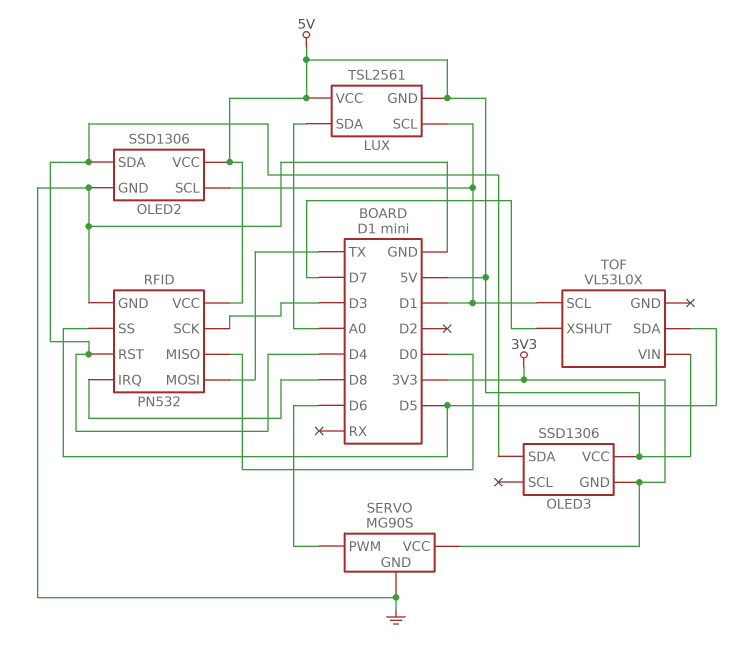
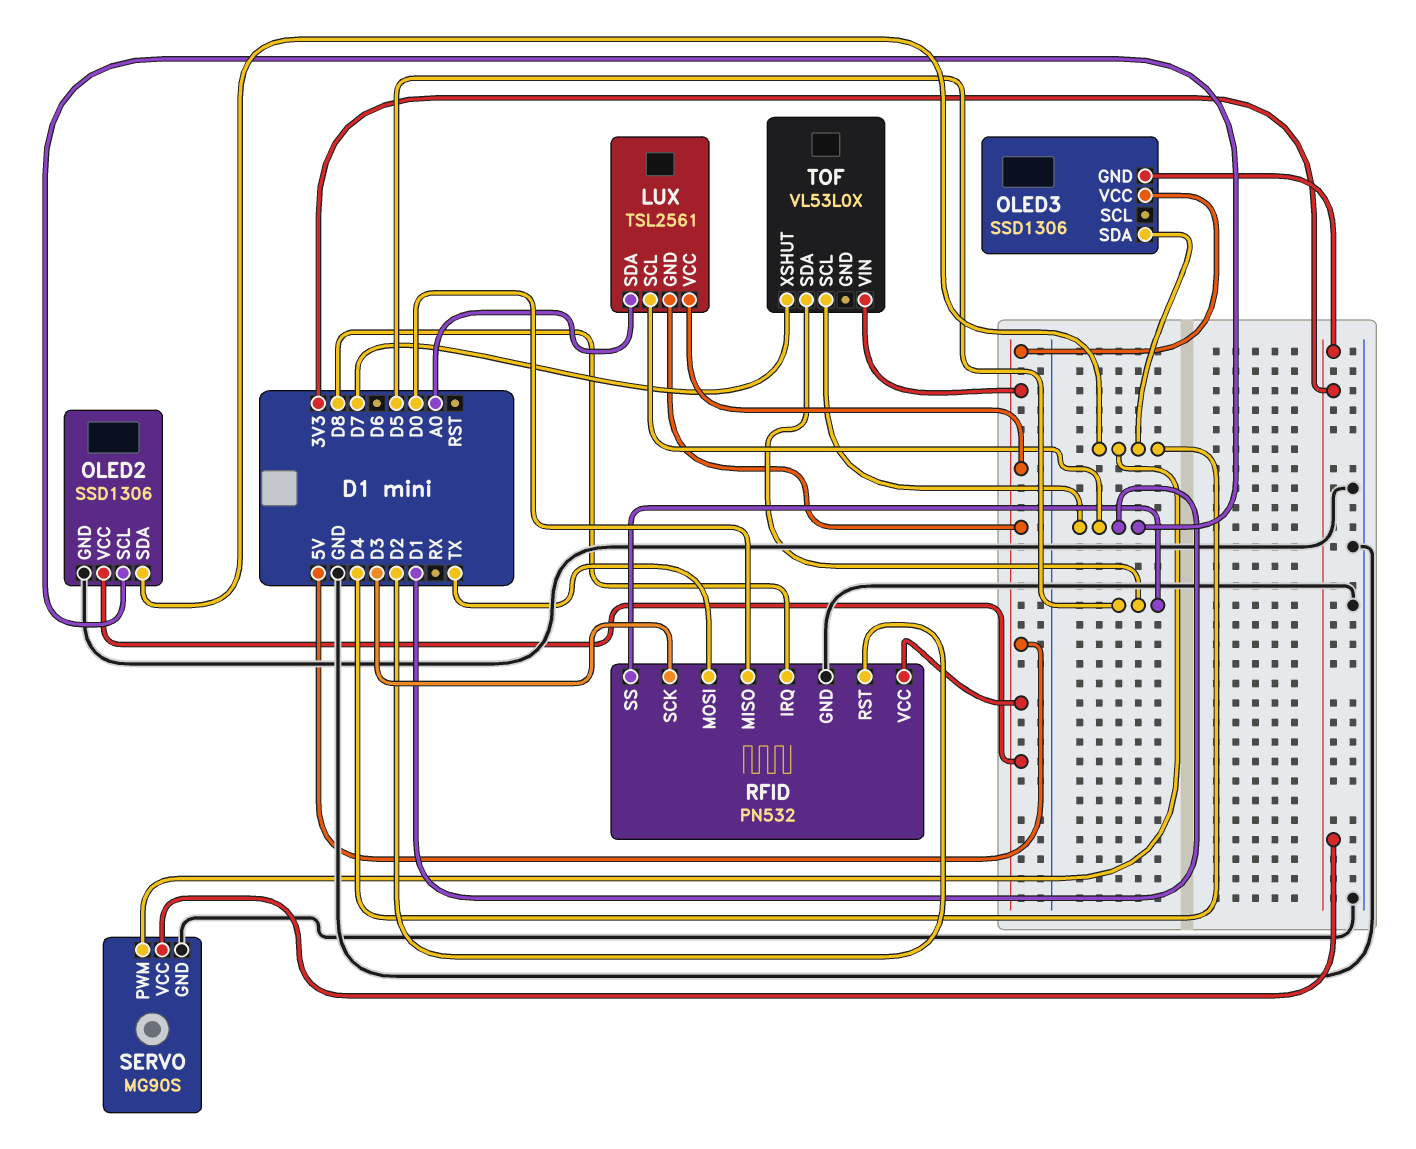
RFID pin RST: D4 -> D2
SERVO pin PWM: D6 -> D4

